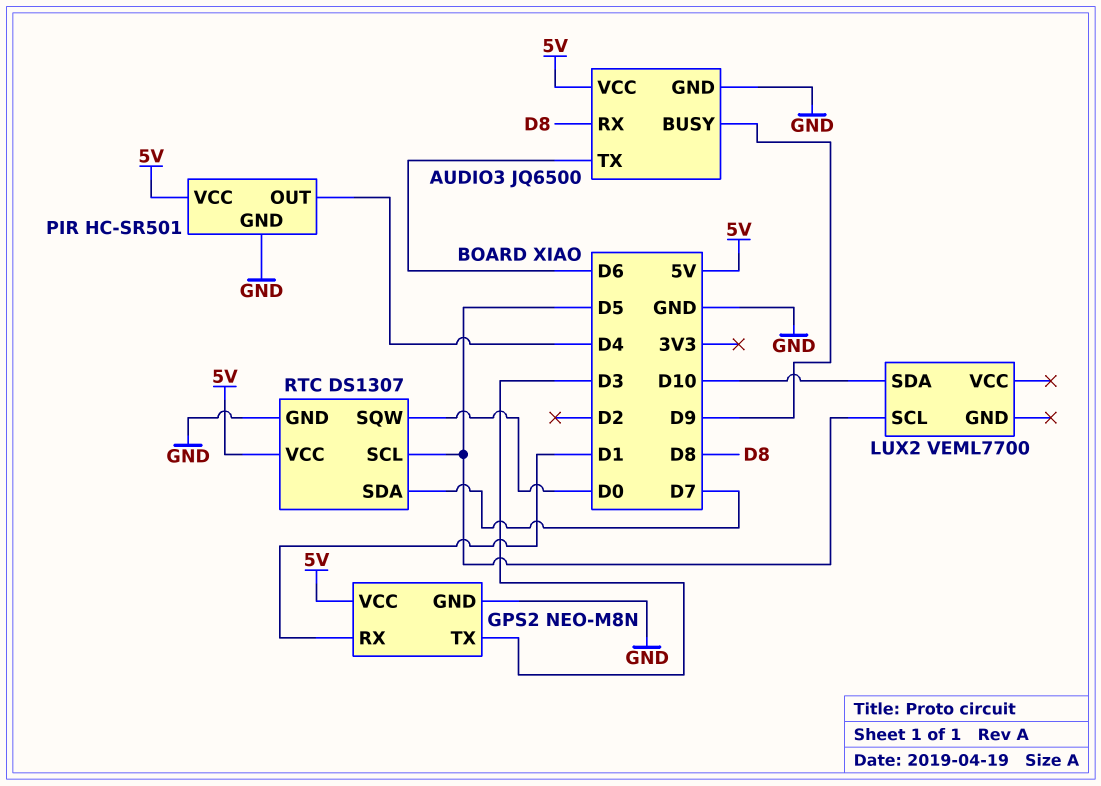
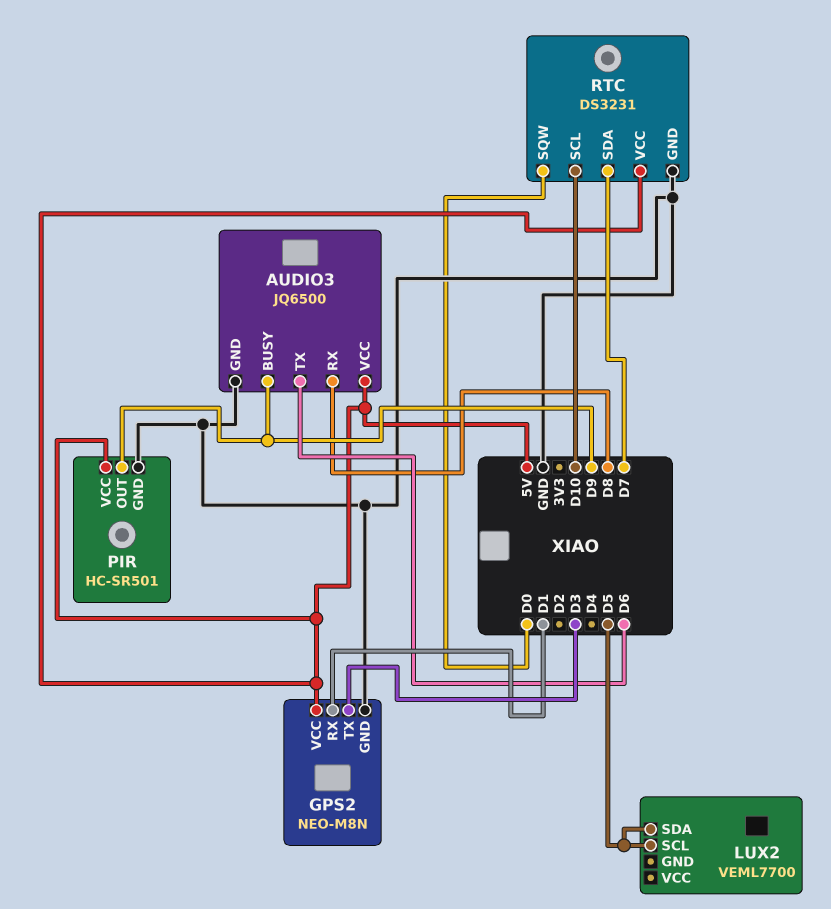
LUX2 pin SDA: D10 -> D5
PIR pin OUT: D4 -> D9
RTC: DS1307 -> DS3231
RTC pin SCL: D5 -> D10

